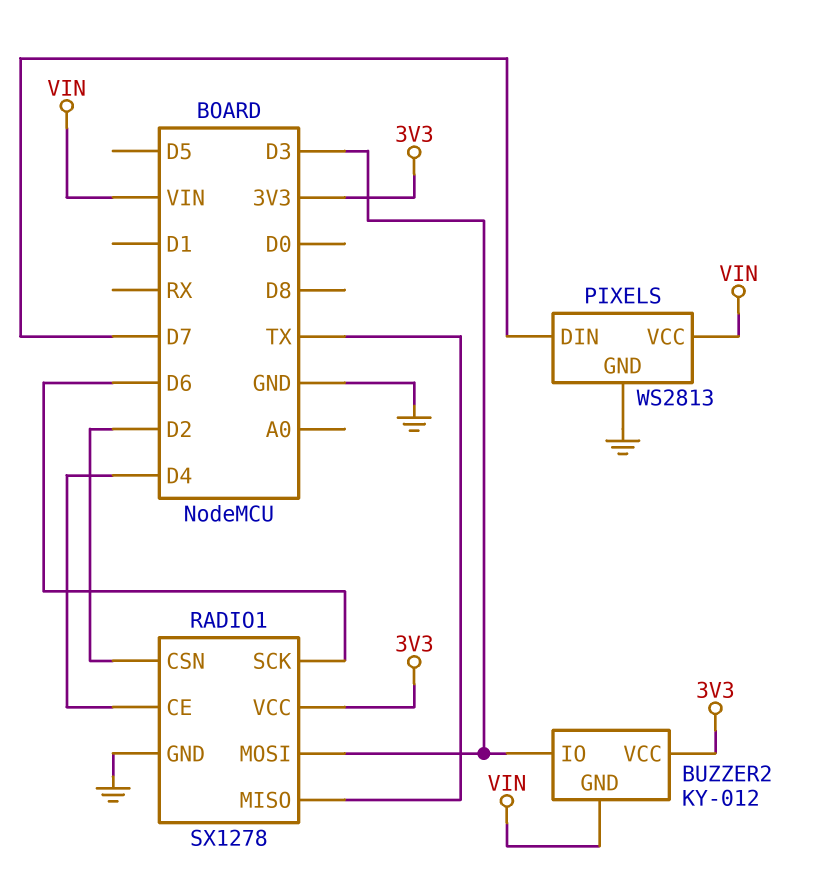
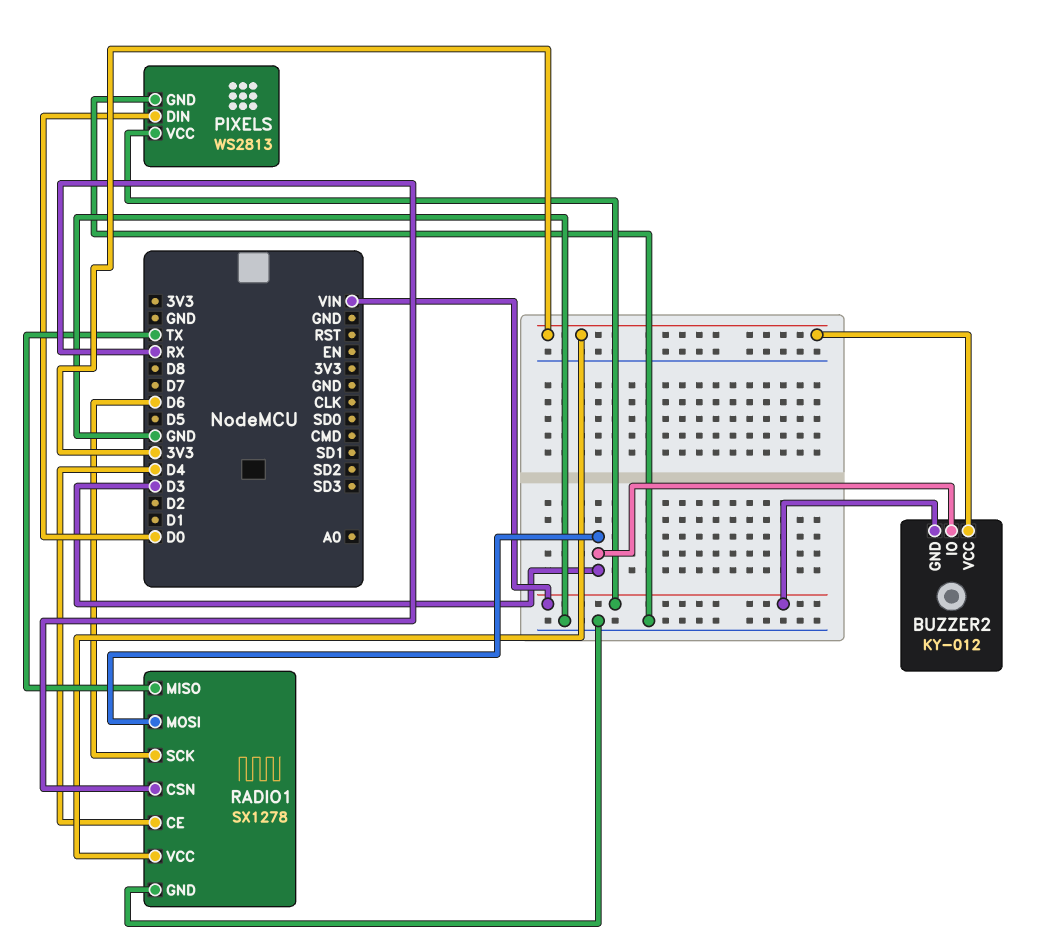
PIXELS pin DIN: D7 -> D0
RADIO1 pin CSN: D2 -> RX

